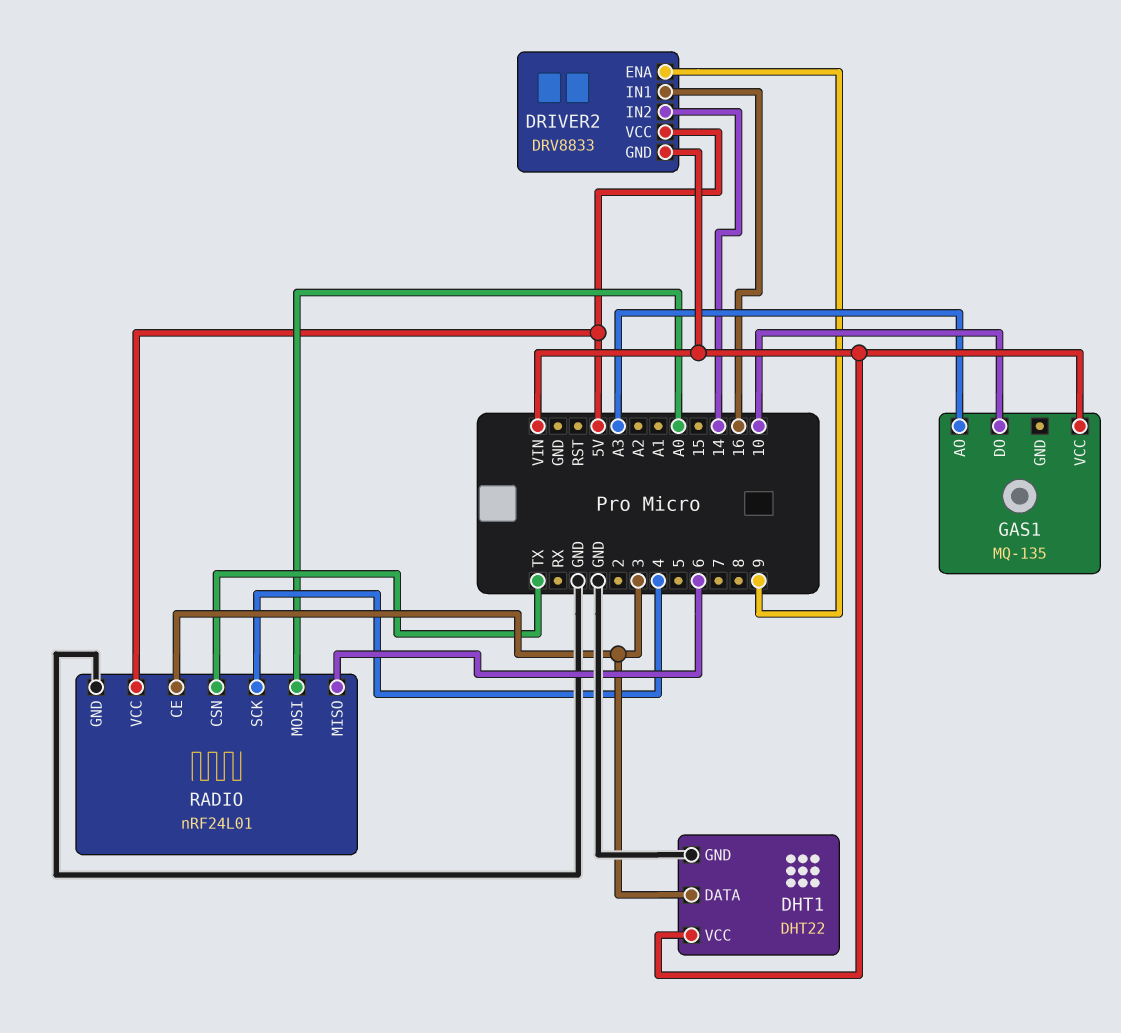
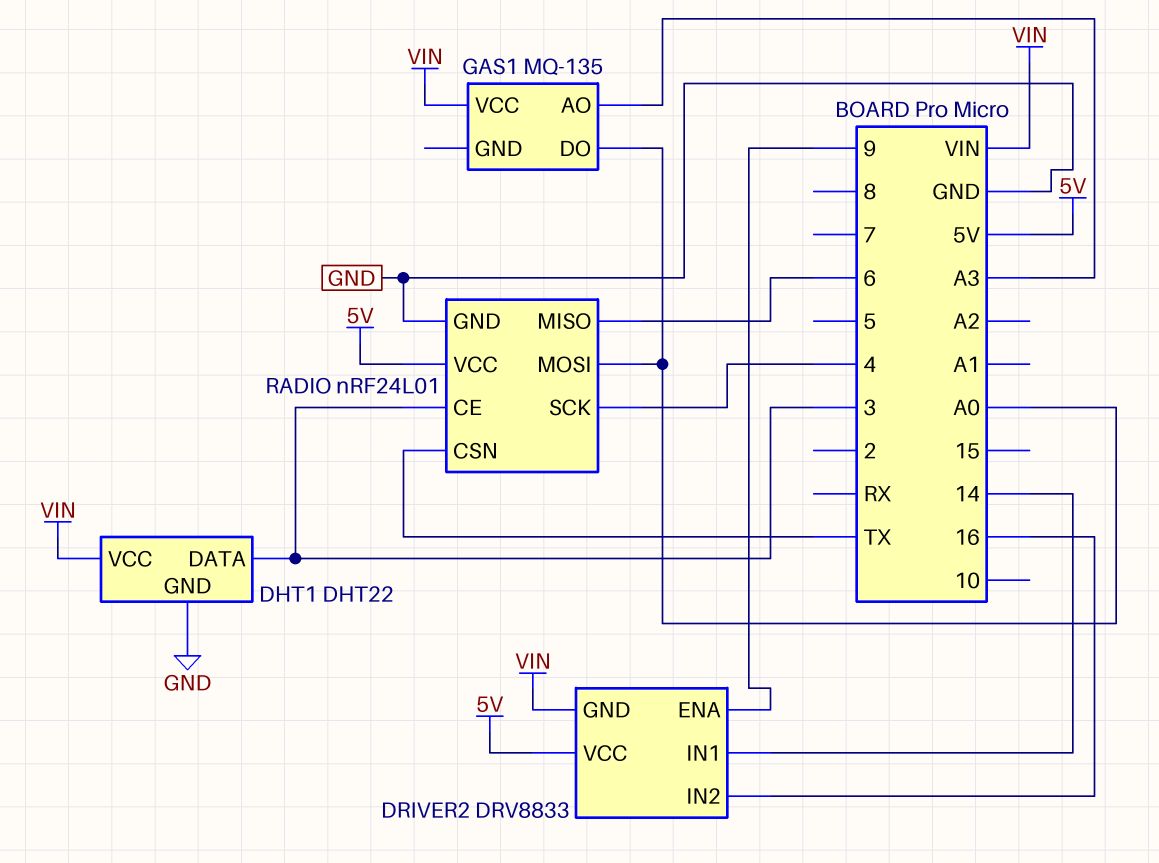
DRIVER2 pin IN1: 16 -> 14
DRIVER2 pin IN2: 14 -> 16
GAS1 pin DO: 10 -> A0

